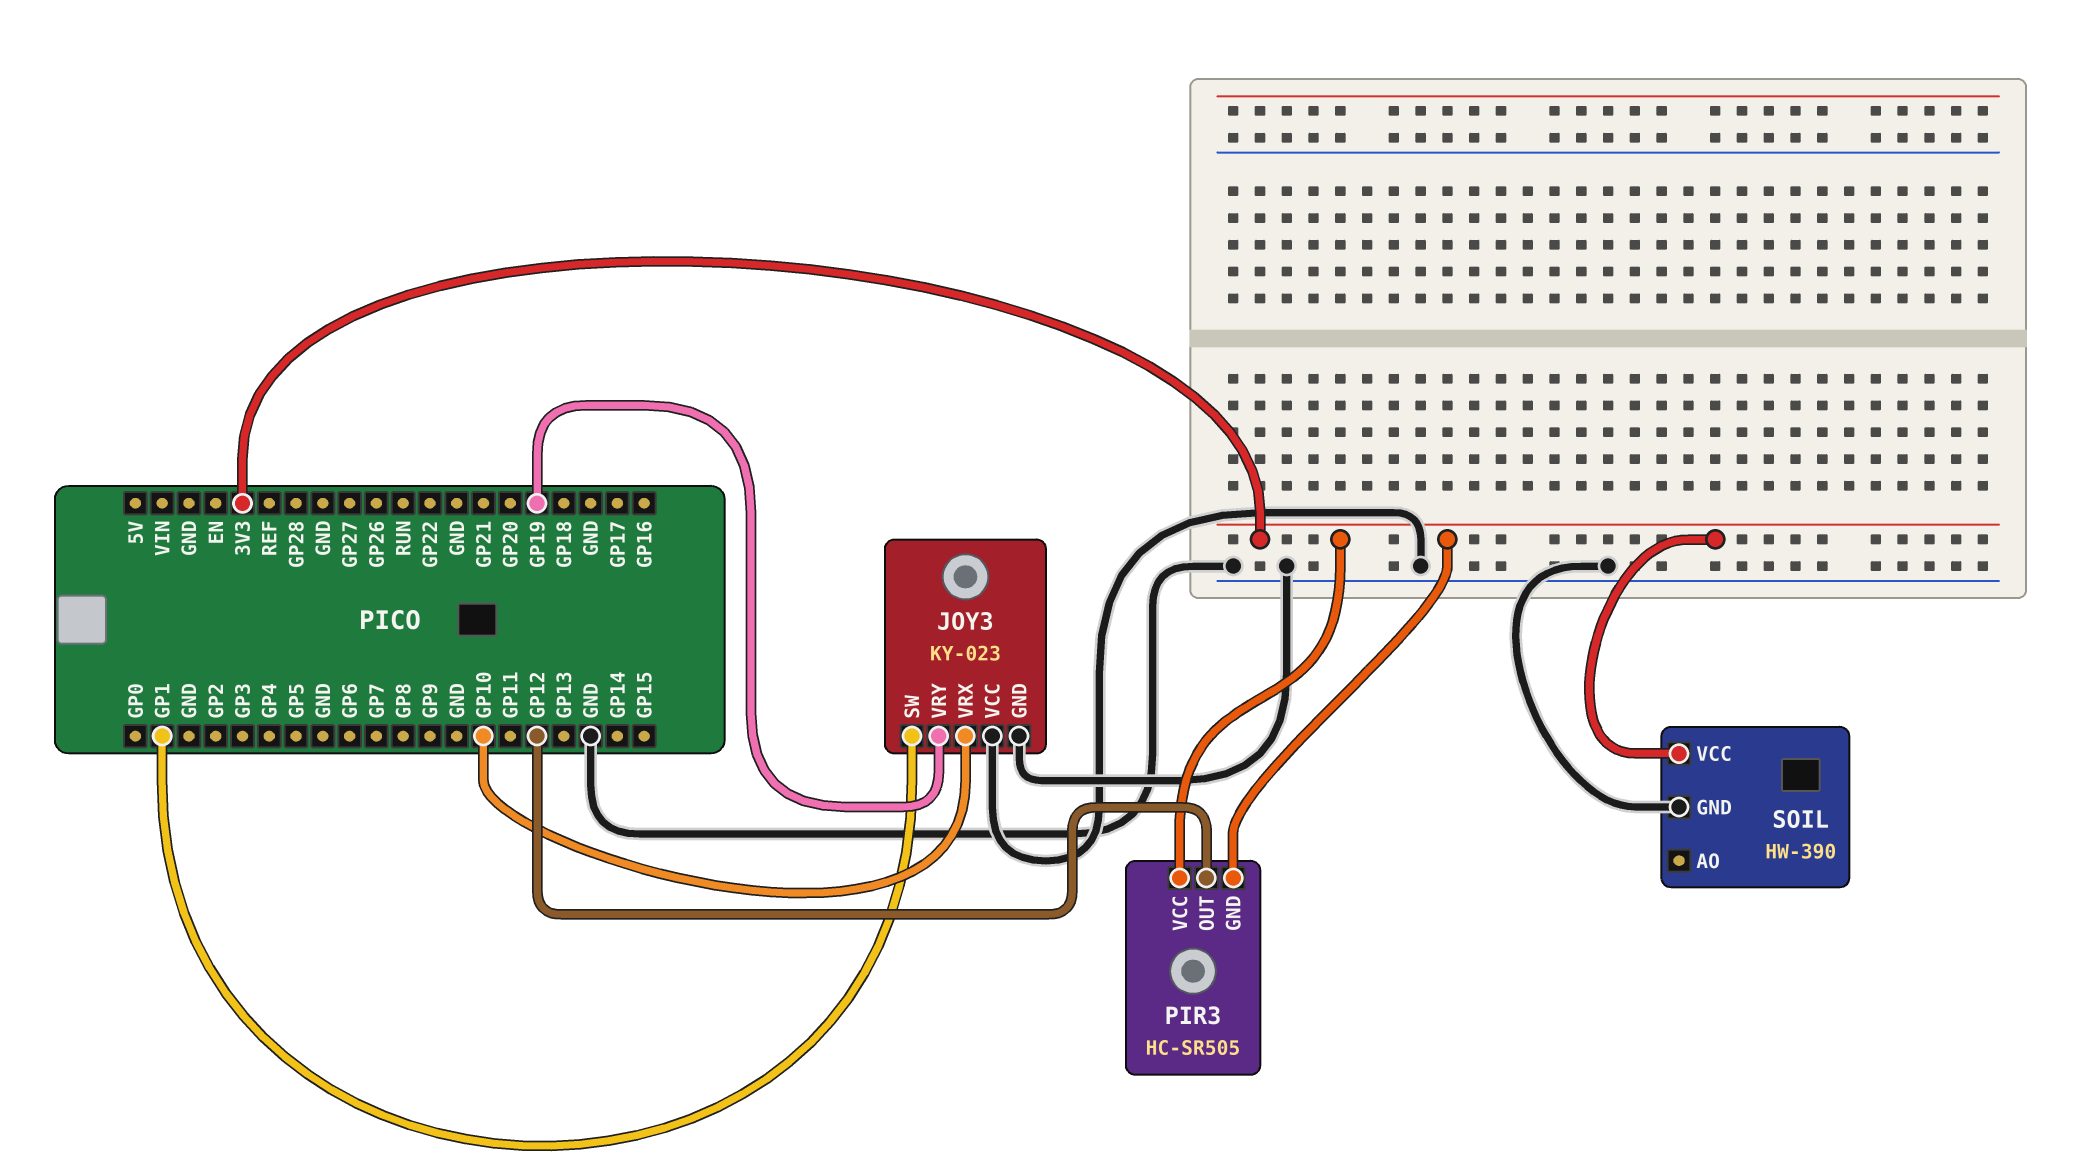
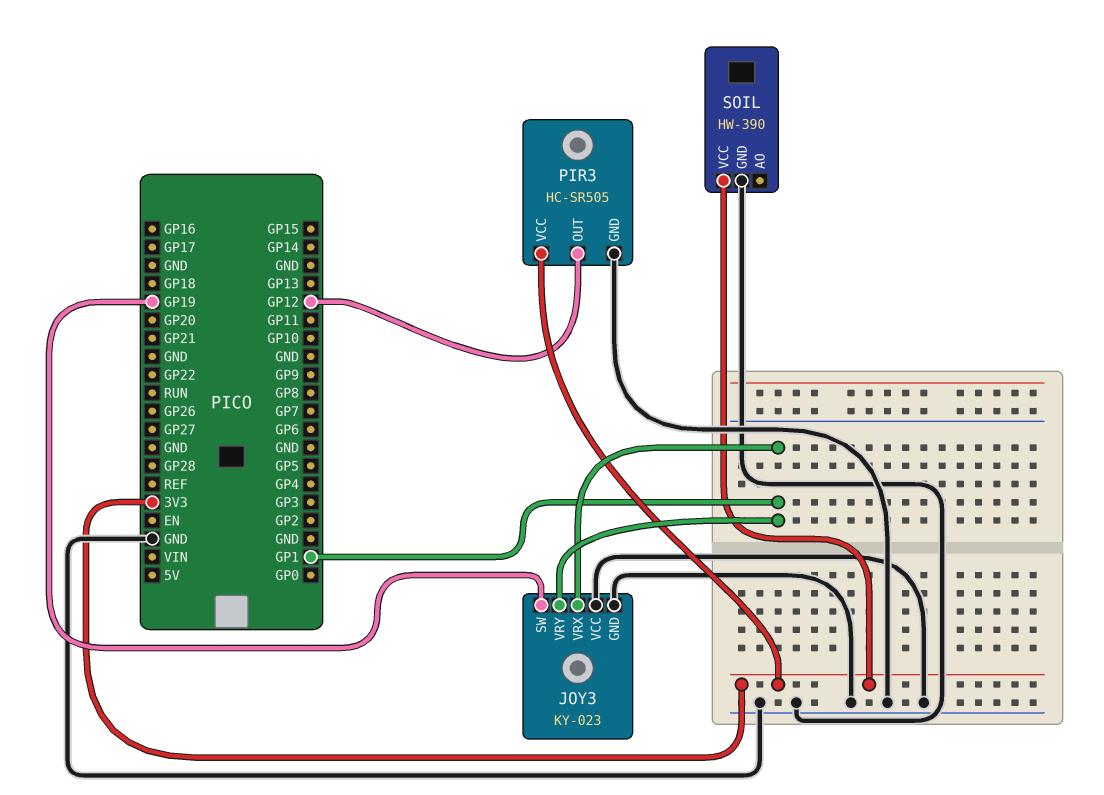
JOY3 pin SW: GP1 -> GP19
JOY3 pin VRX: GP10 -> GP1
JOY3 pin VRY: GP19 -> GP1
PIR3 pin GND: 3V3 -> GND

